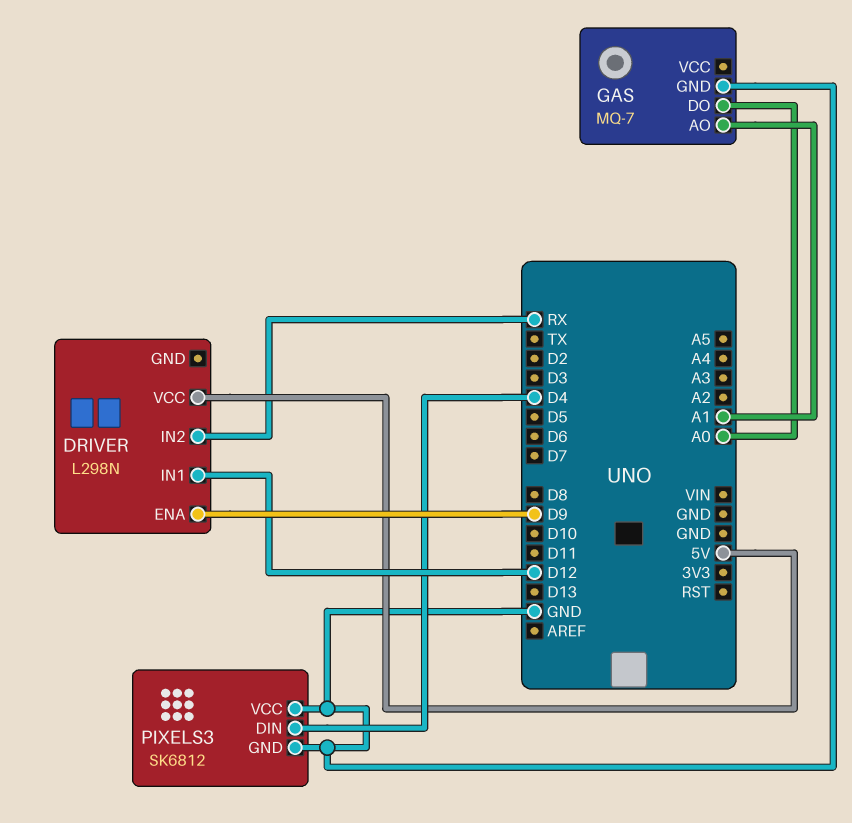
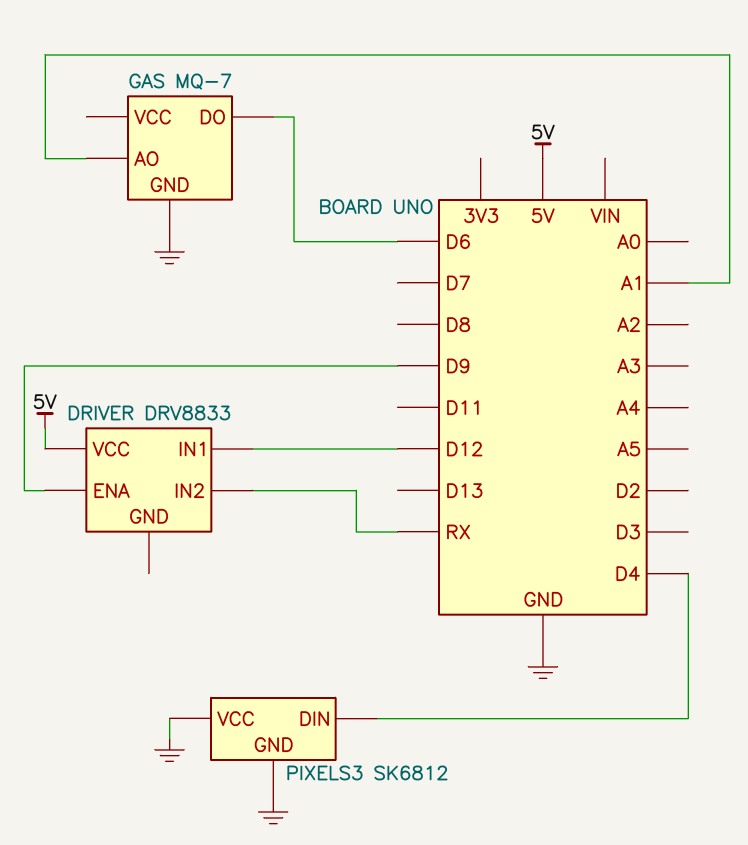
DRIVER: L298N -> DRV8833
GAS pin DO: A0 -> D6

